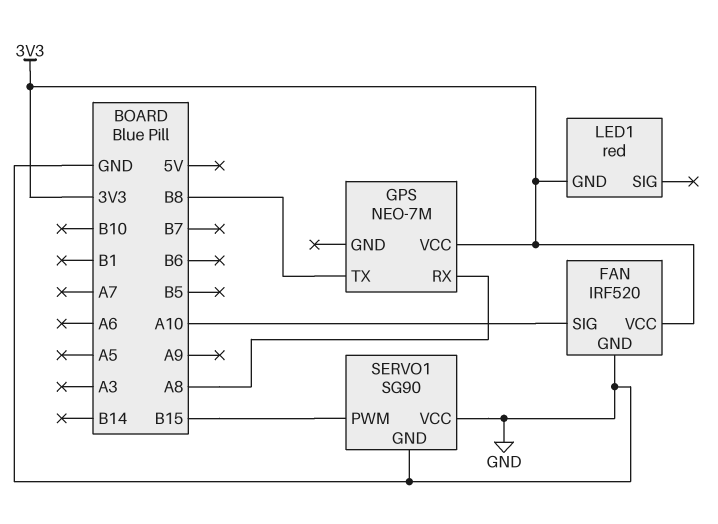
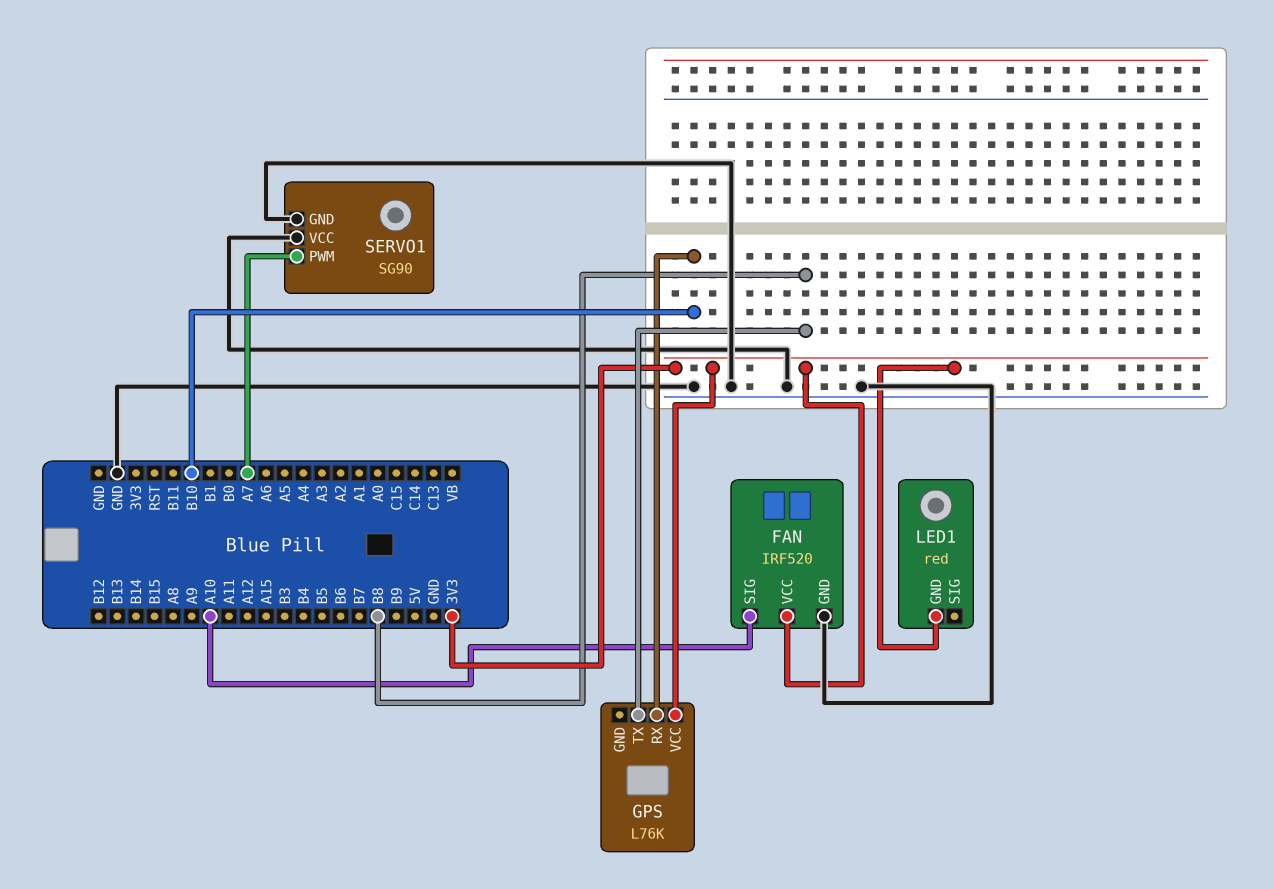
GPS: NEO-7M -> L76K
GPS pin RX: A8 -> B10
SERVO1 pin PWM: B15 -> A7

